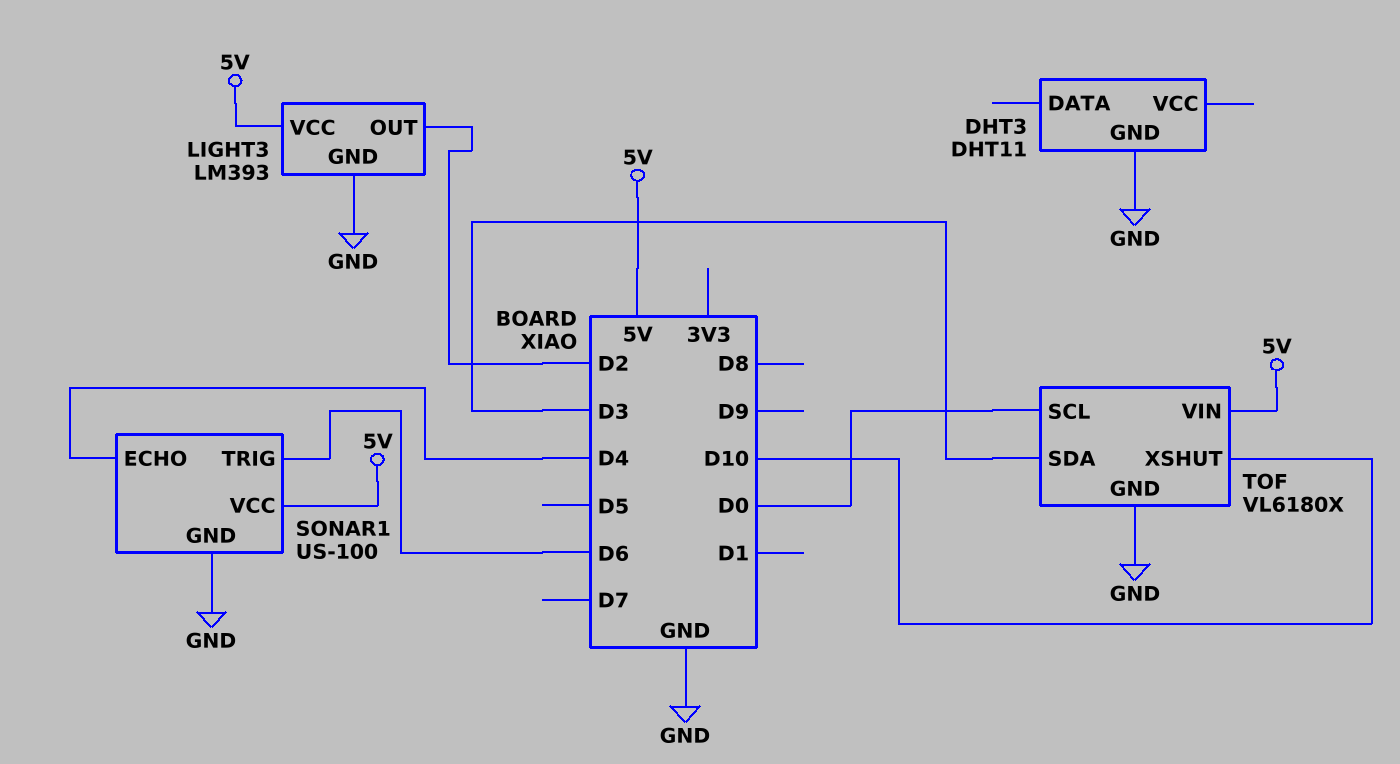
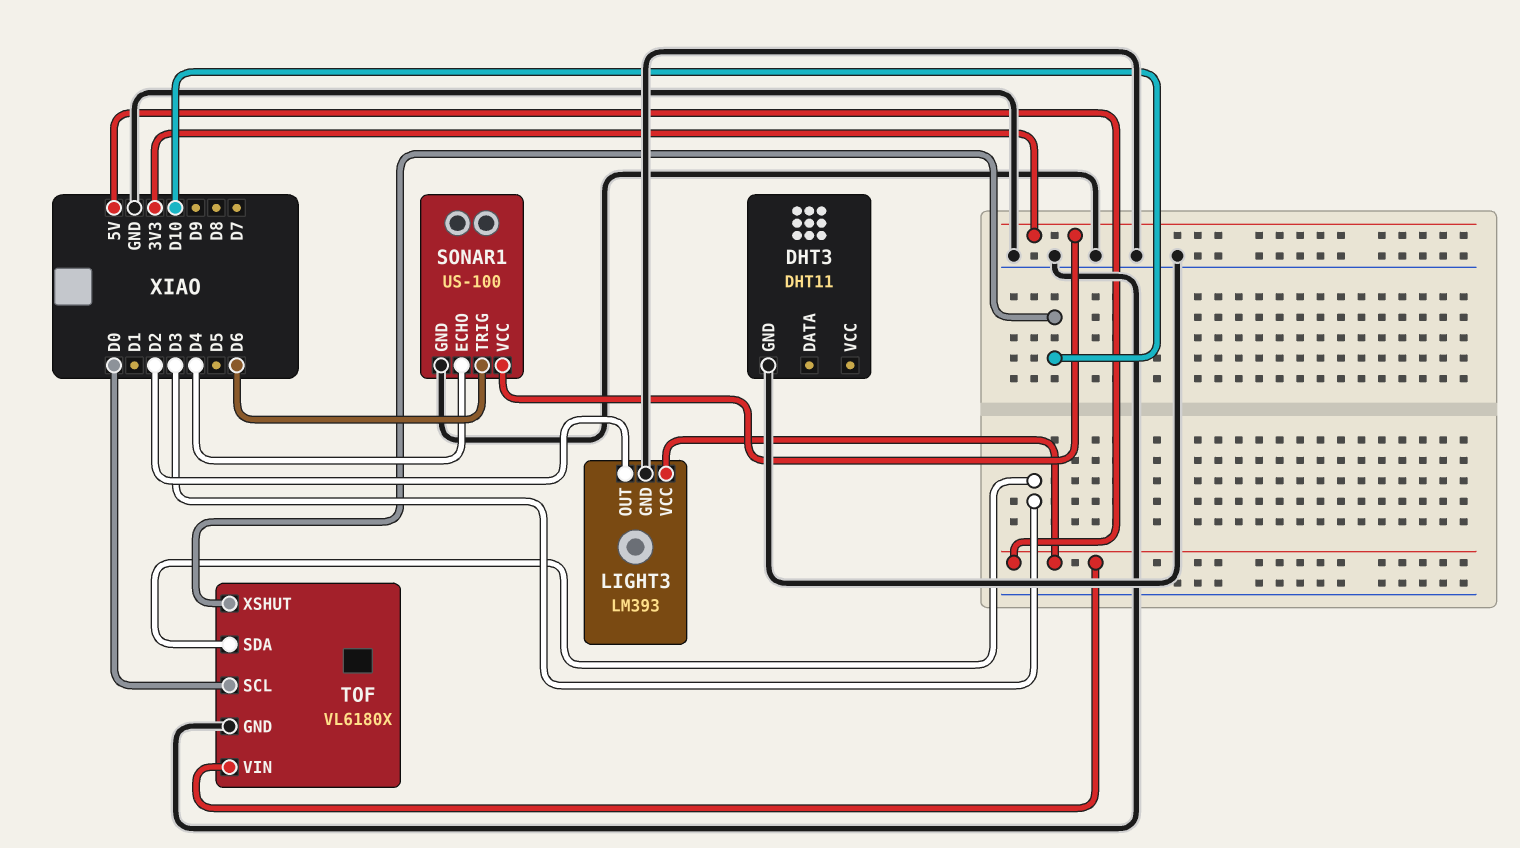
SONAR1 pin VCC: 5V -> 3V3

